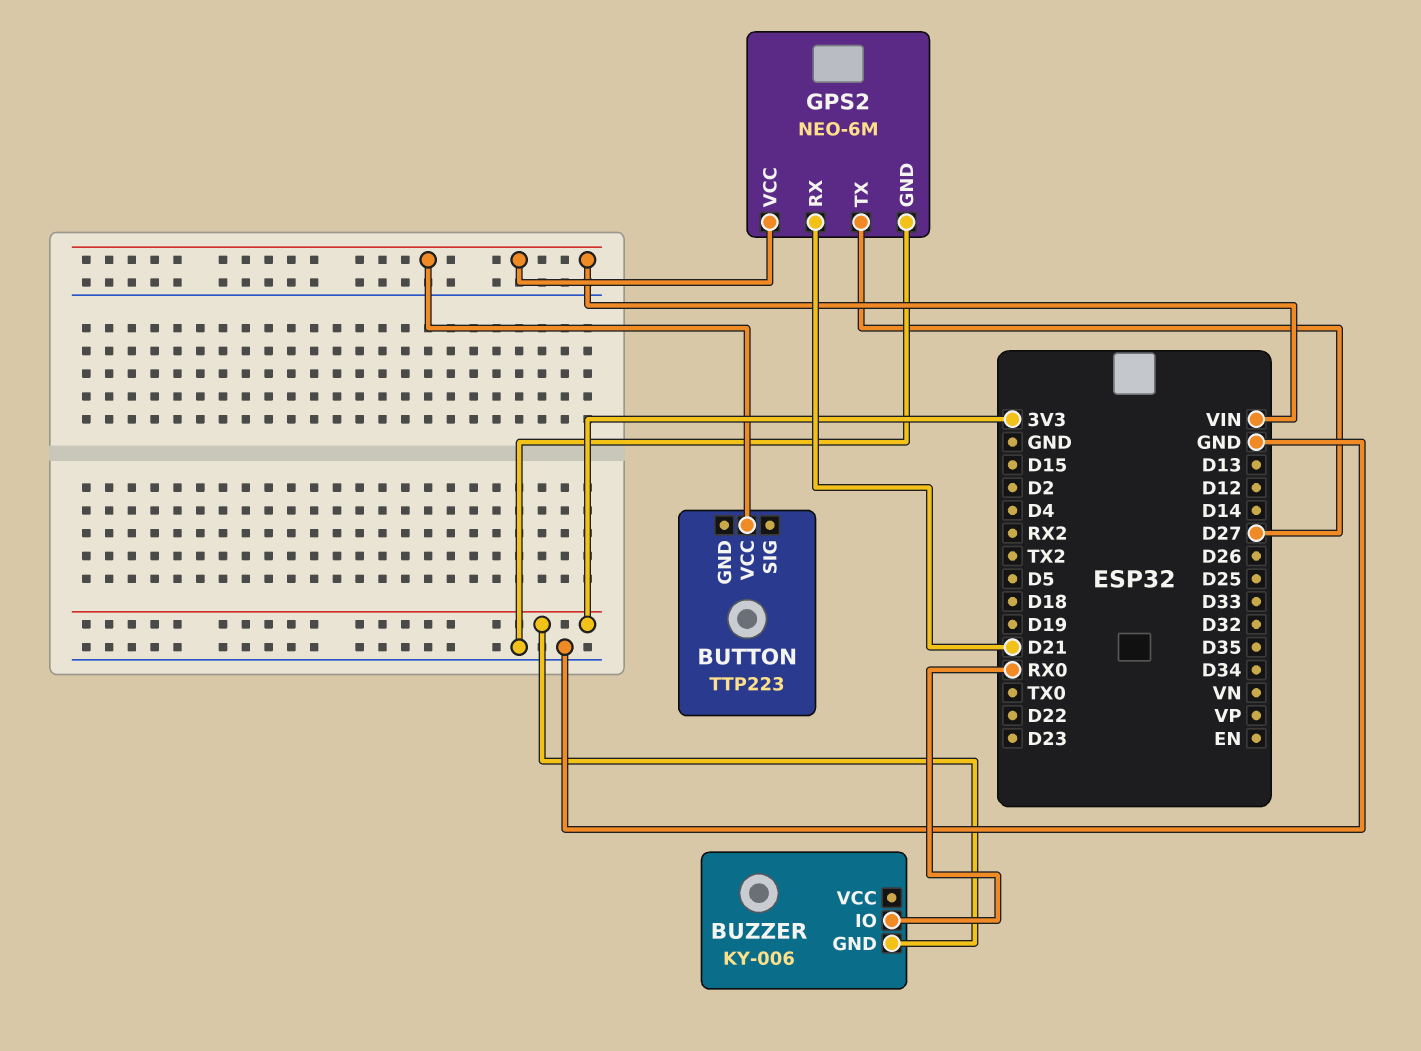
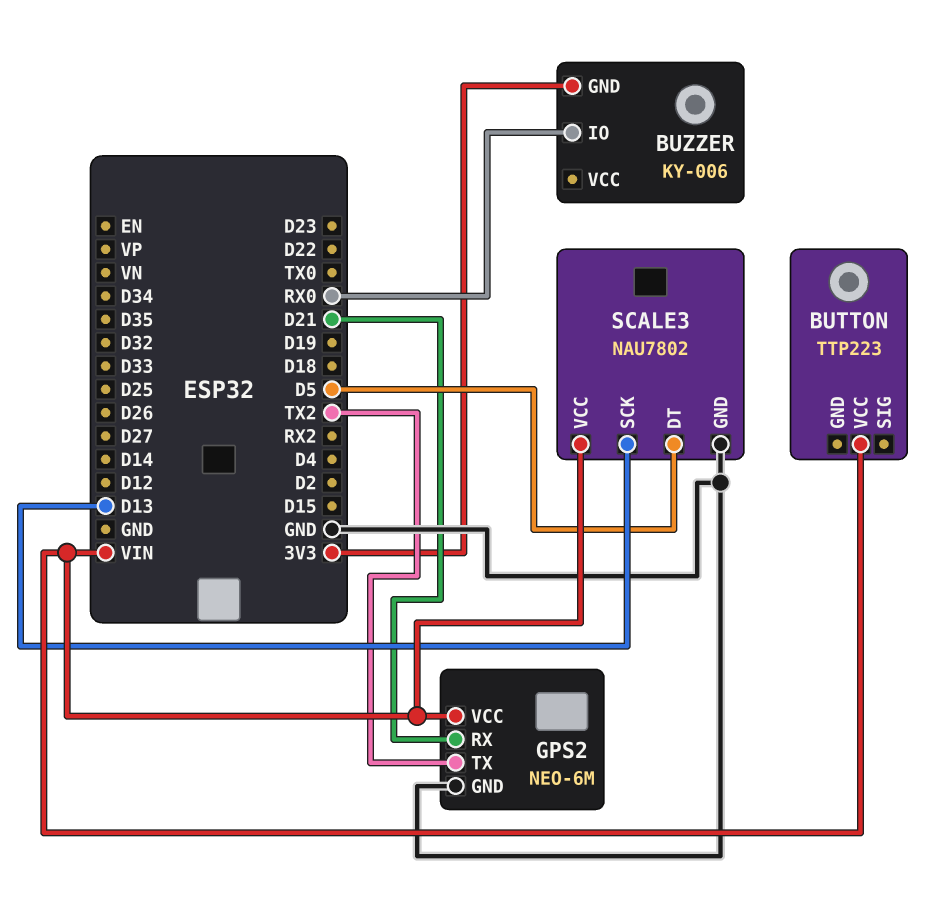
GPS2 pin TX: D27 -> TX2
SCALE3: none -> NAU7802
SCALE3 pin DT: none -> D5
SCALE3 pin GND: none -> GND
SCALE3 pin SCK: none -> D13
SCALE3 pin VCC: none -> VIN

